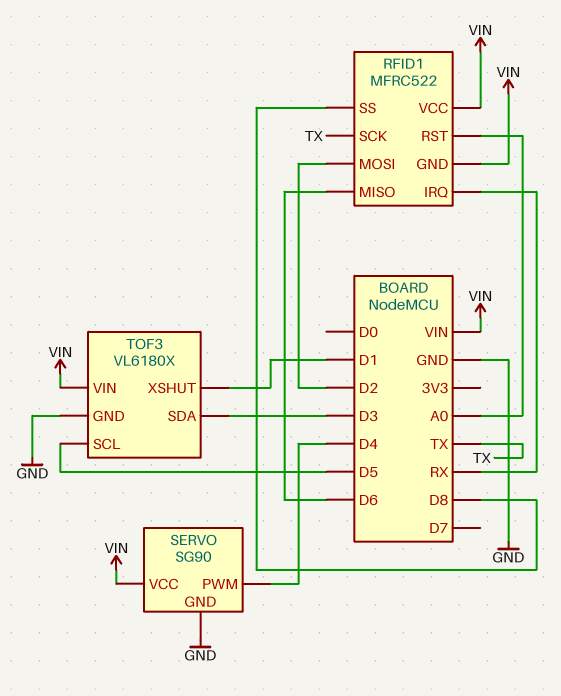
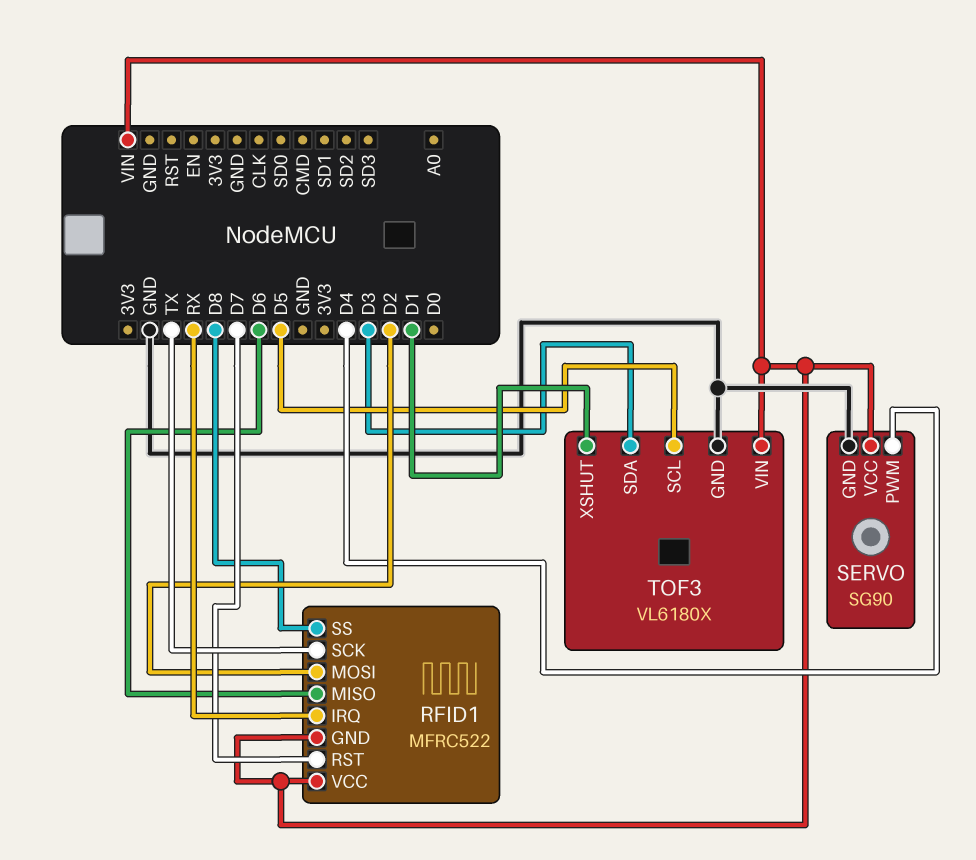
RFID1 pin RST: A0 -> D7

